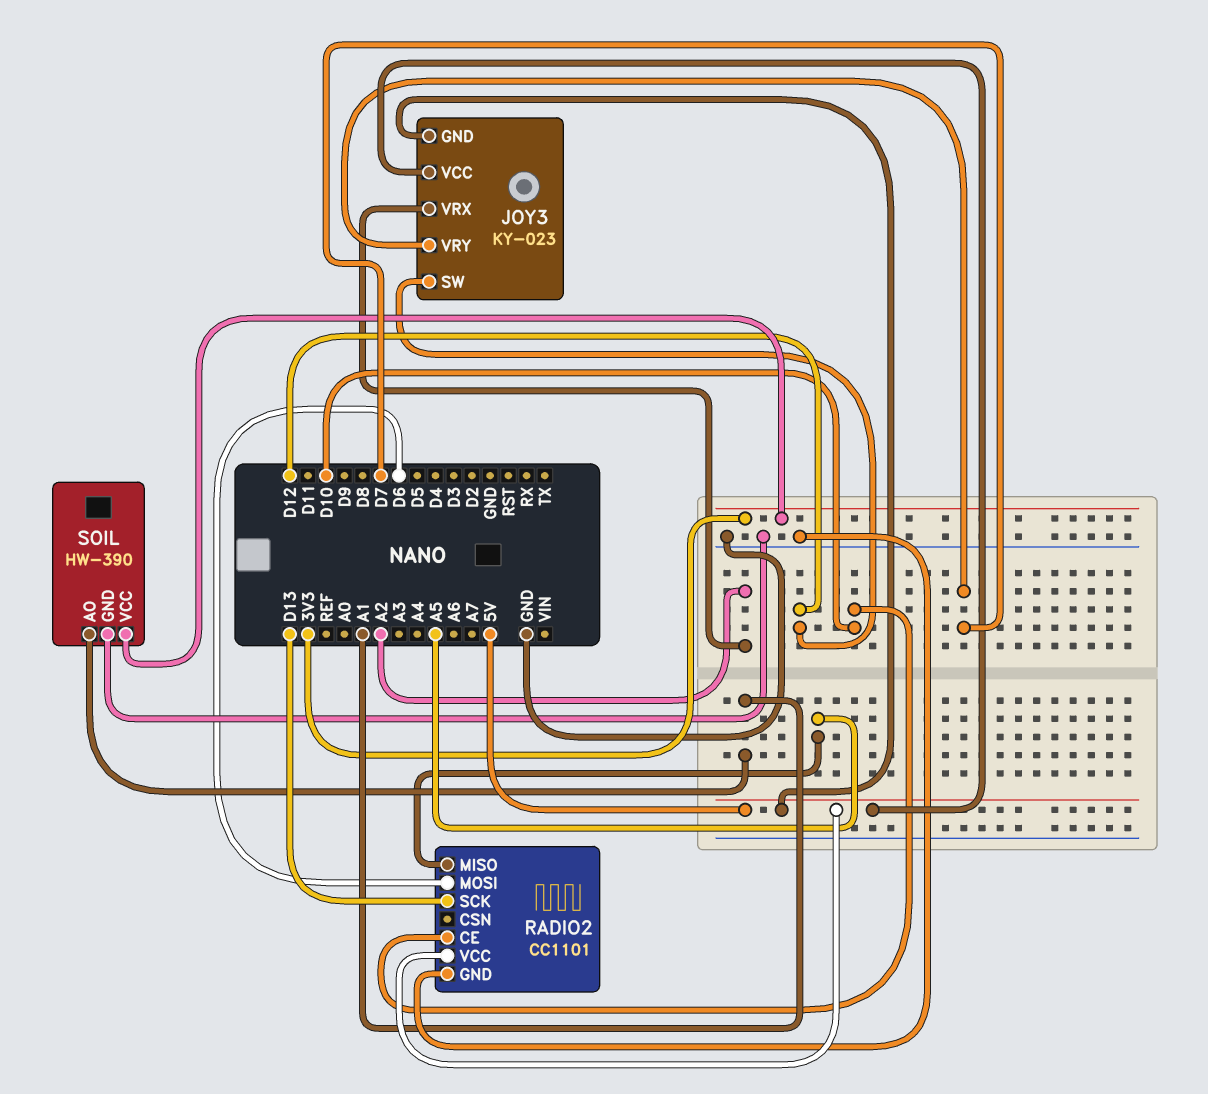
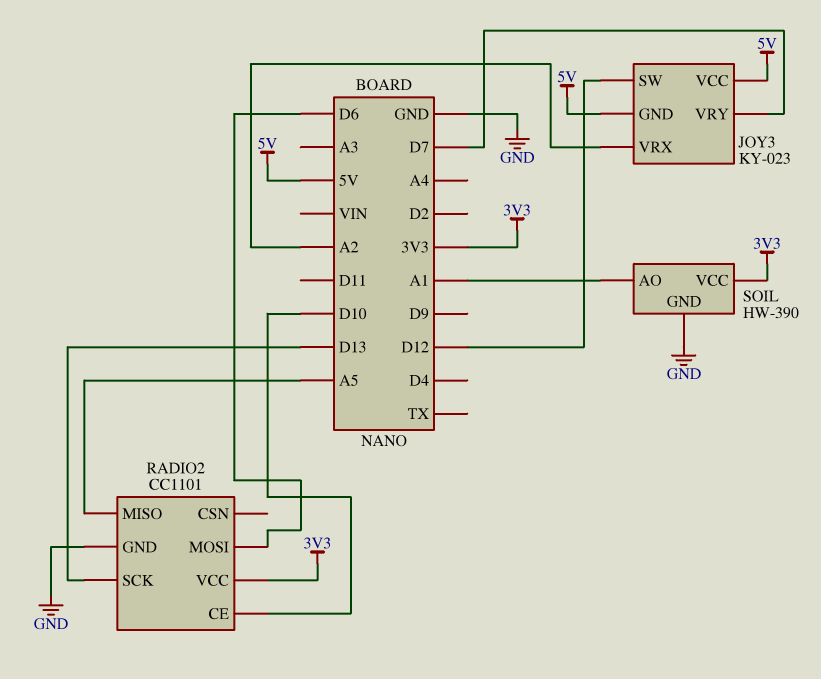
RADIO2 pin VCC: 5V -> 3V3

